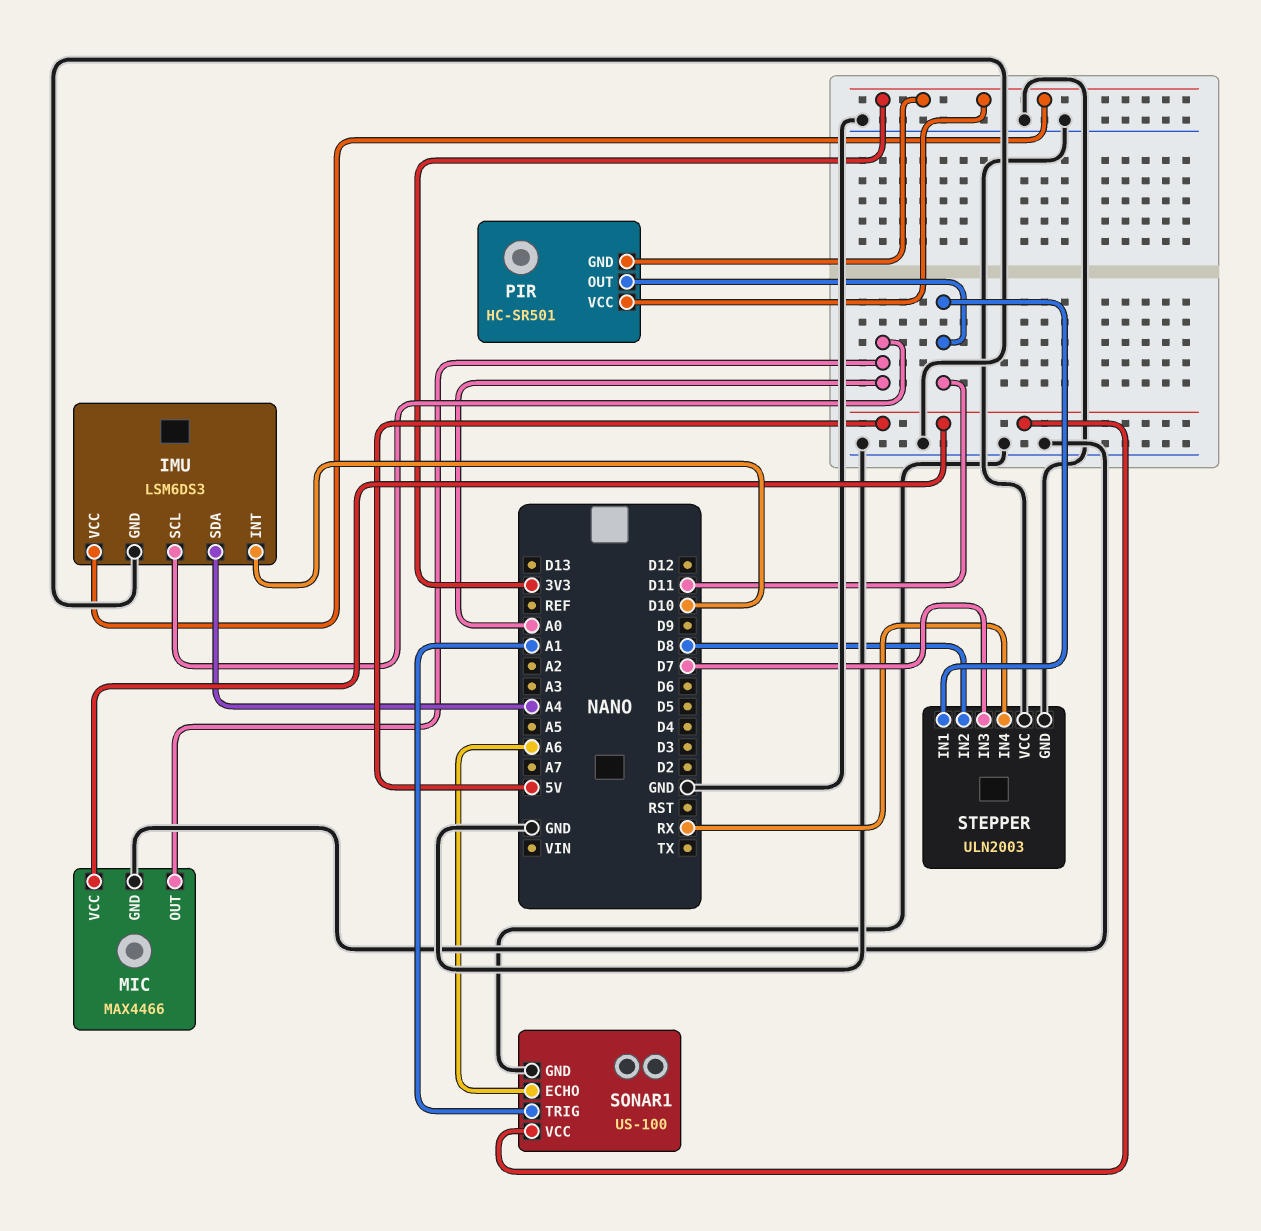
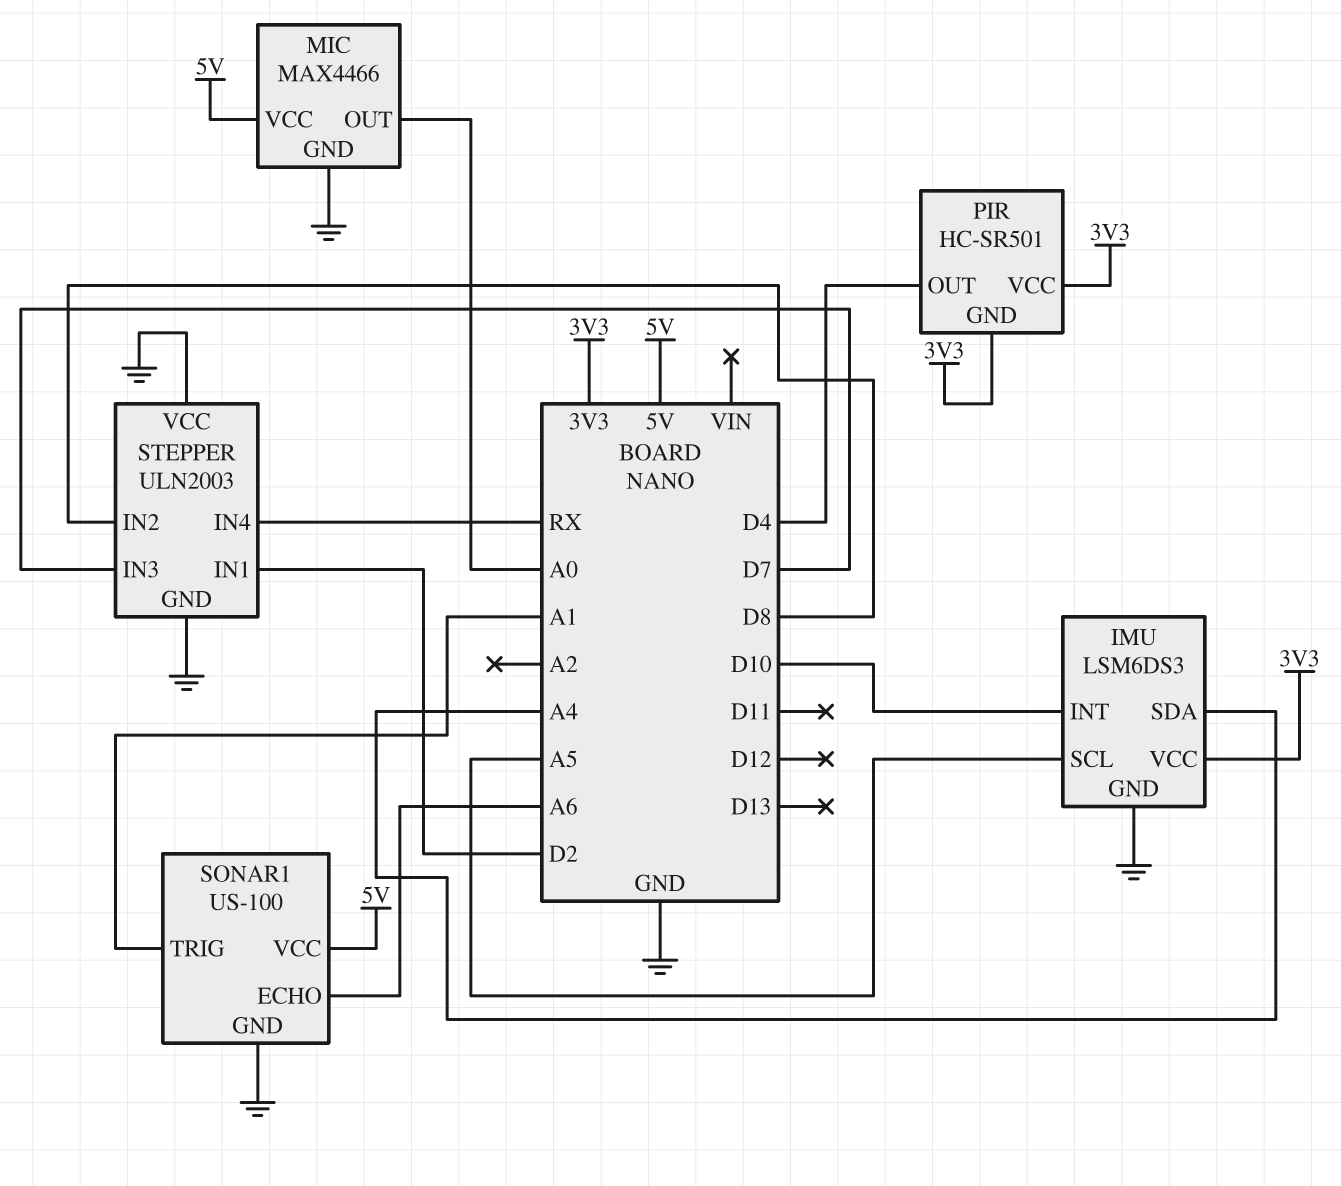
IMU pin SCL: A0 -> A5
PIR pin OUT: D11 -> D4
STEPPER pin IN1: D11 -> D2

